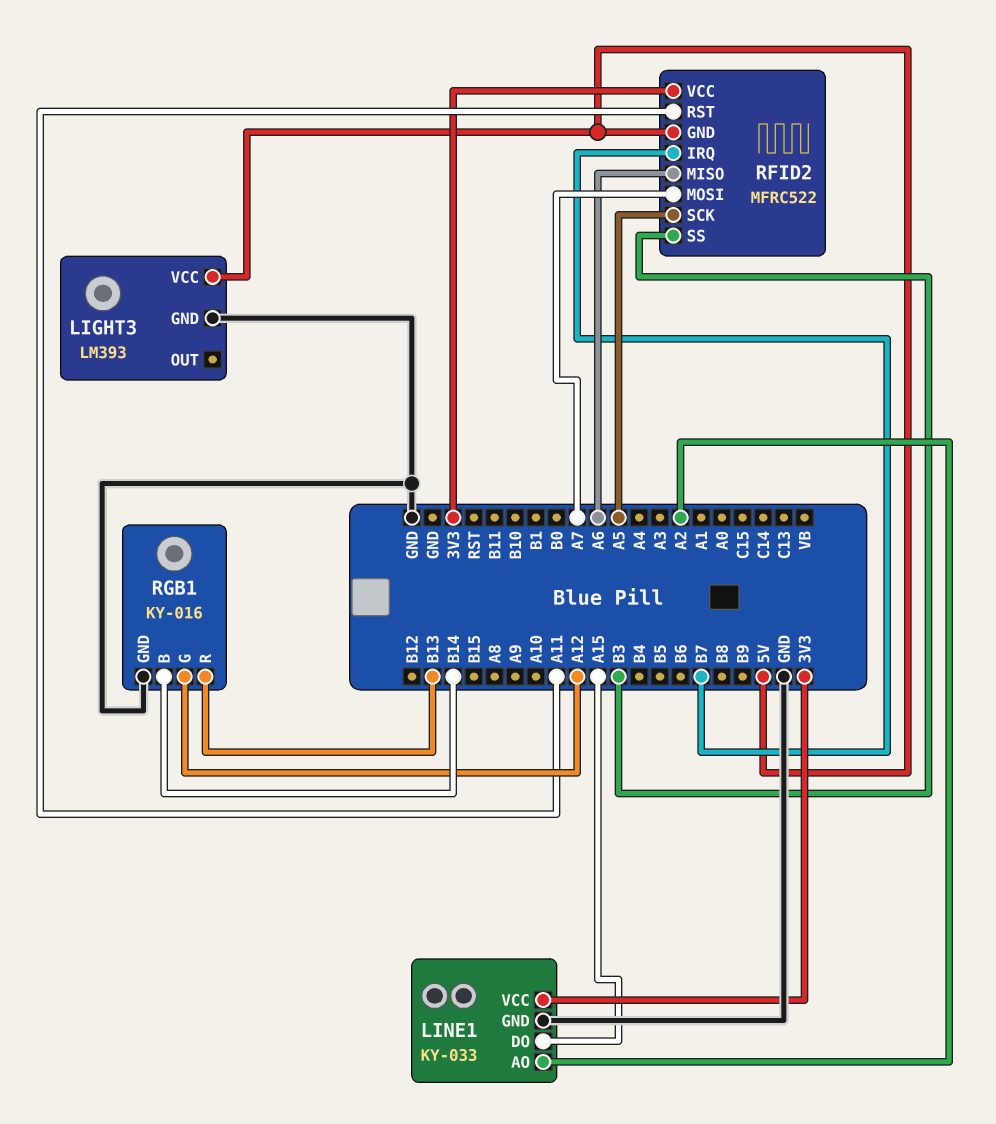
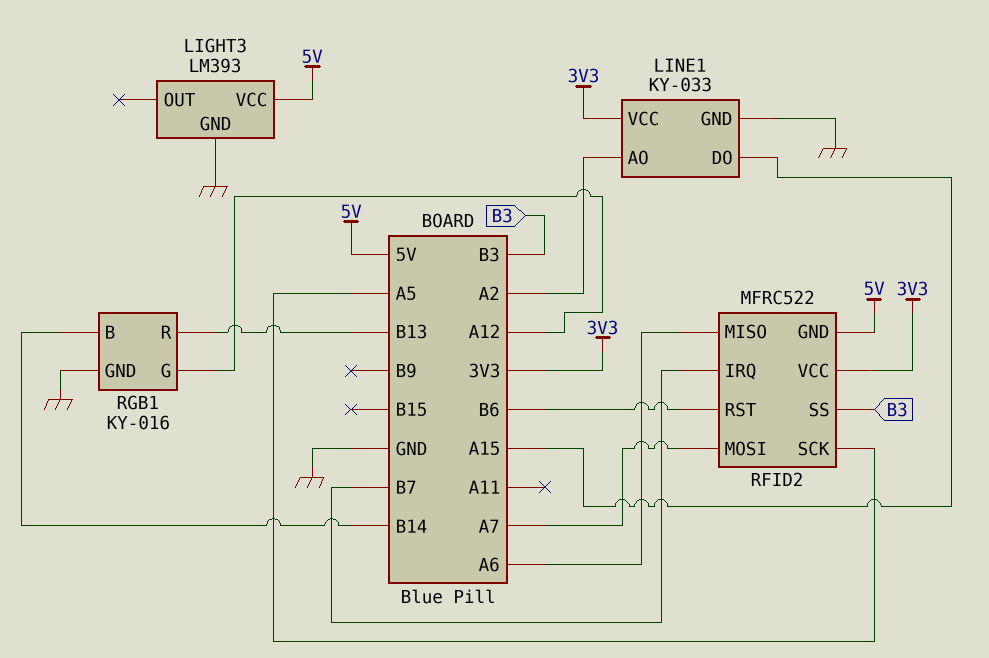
RFID2 pin RST: A11 -> B6

